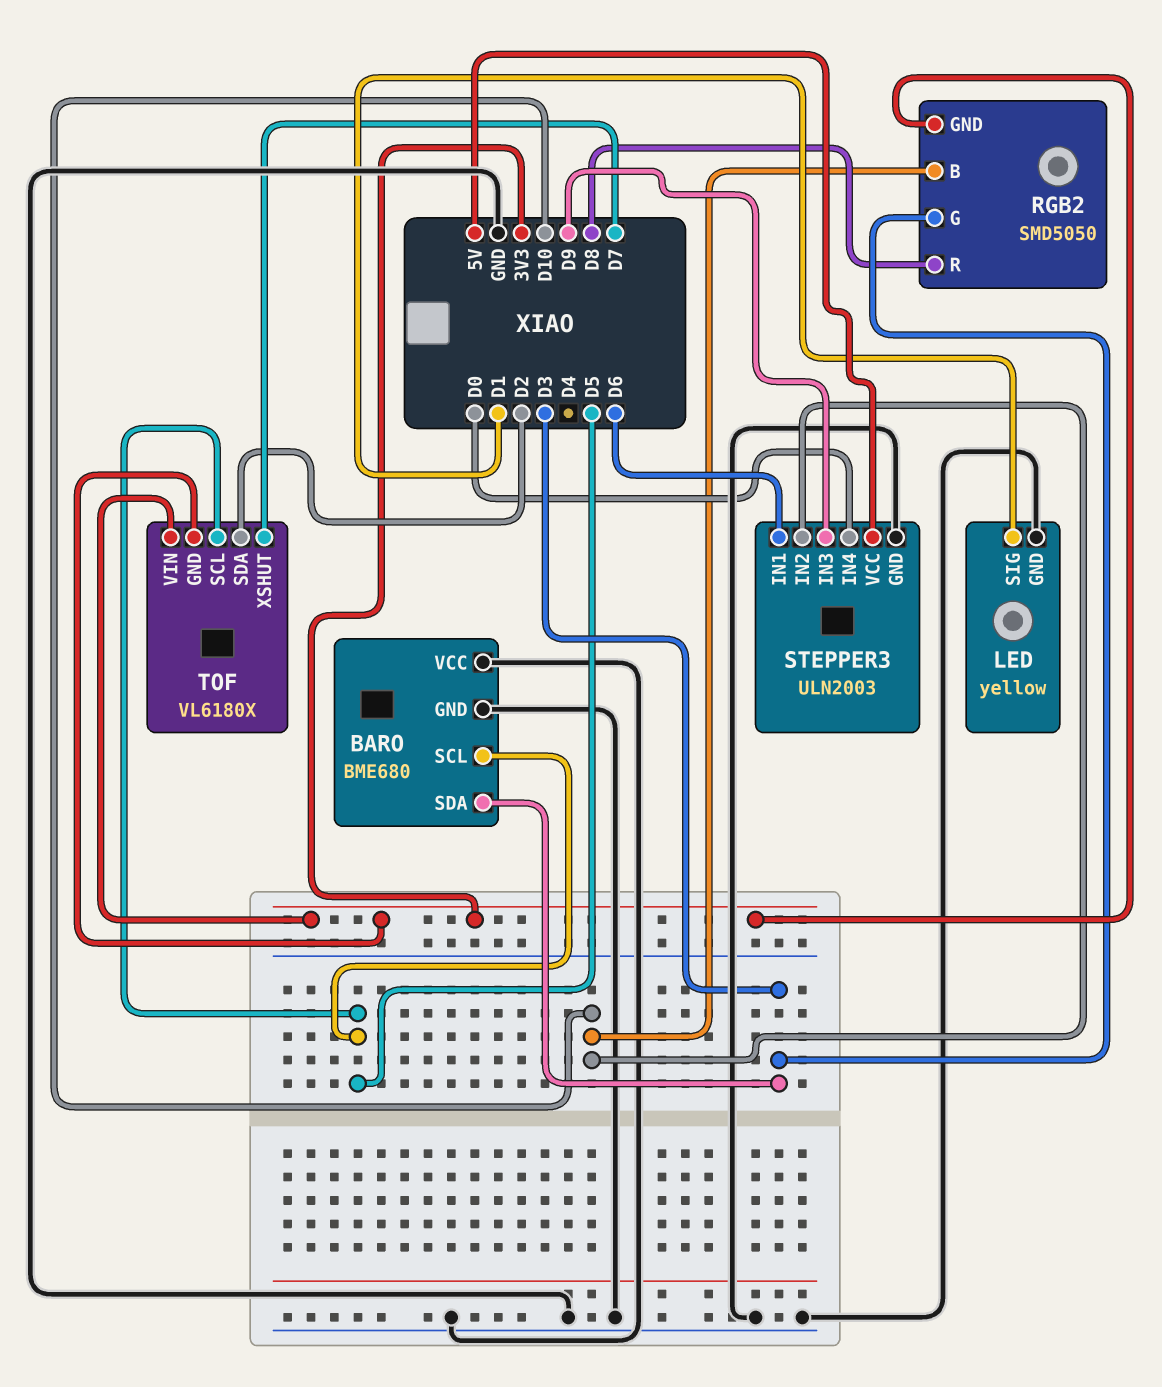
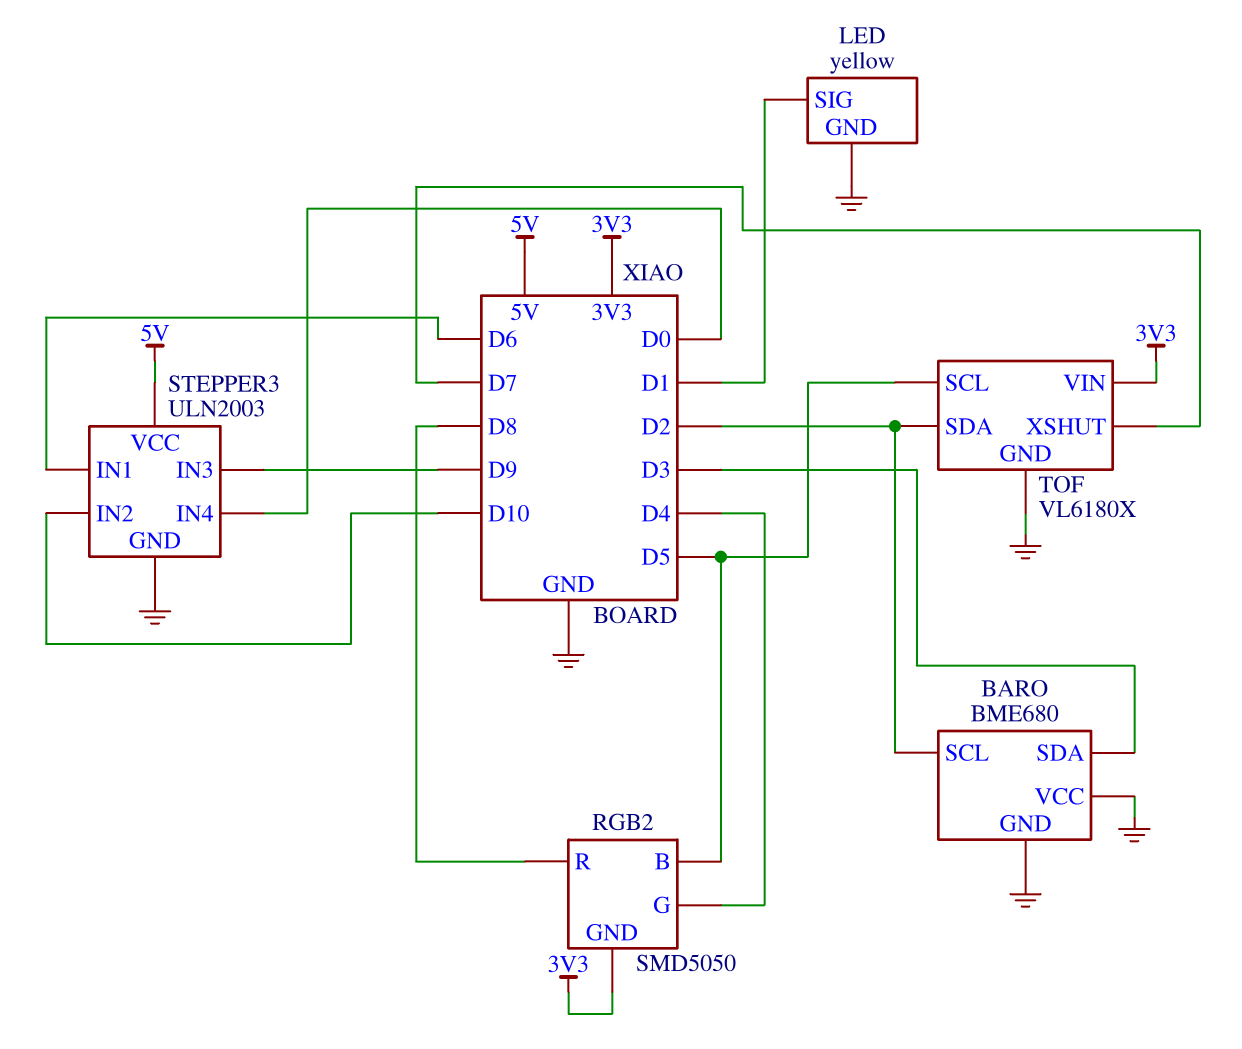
BARO pin SCL: D5 -> D2
RGB2 pin B: D10 -> D5
RGB2 pin G: D3 -> D4
TOF pin GND: 3V3 -> GND

